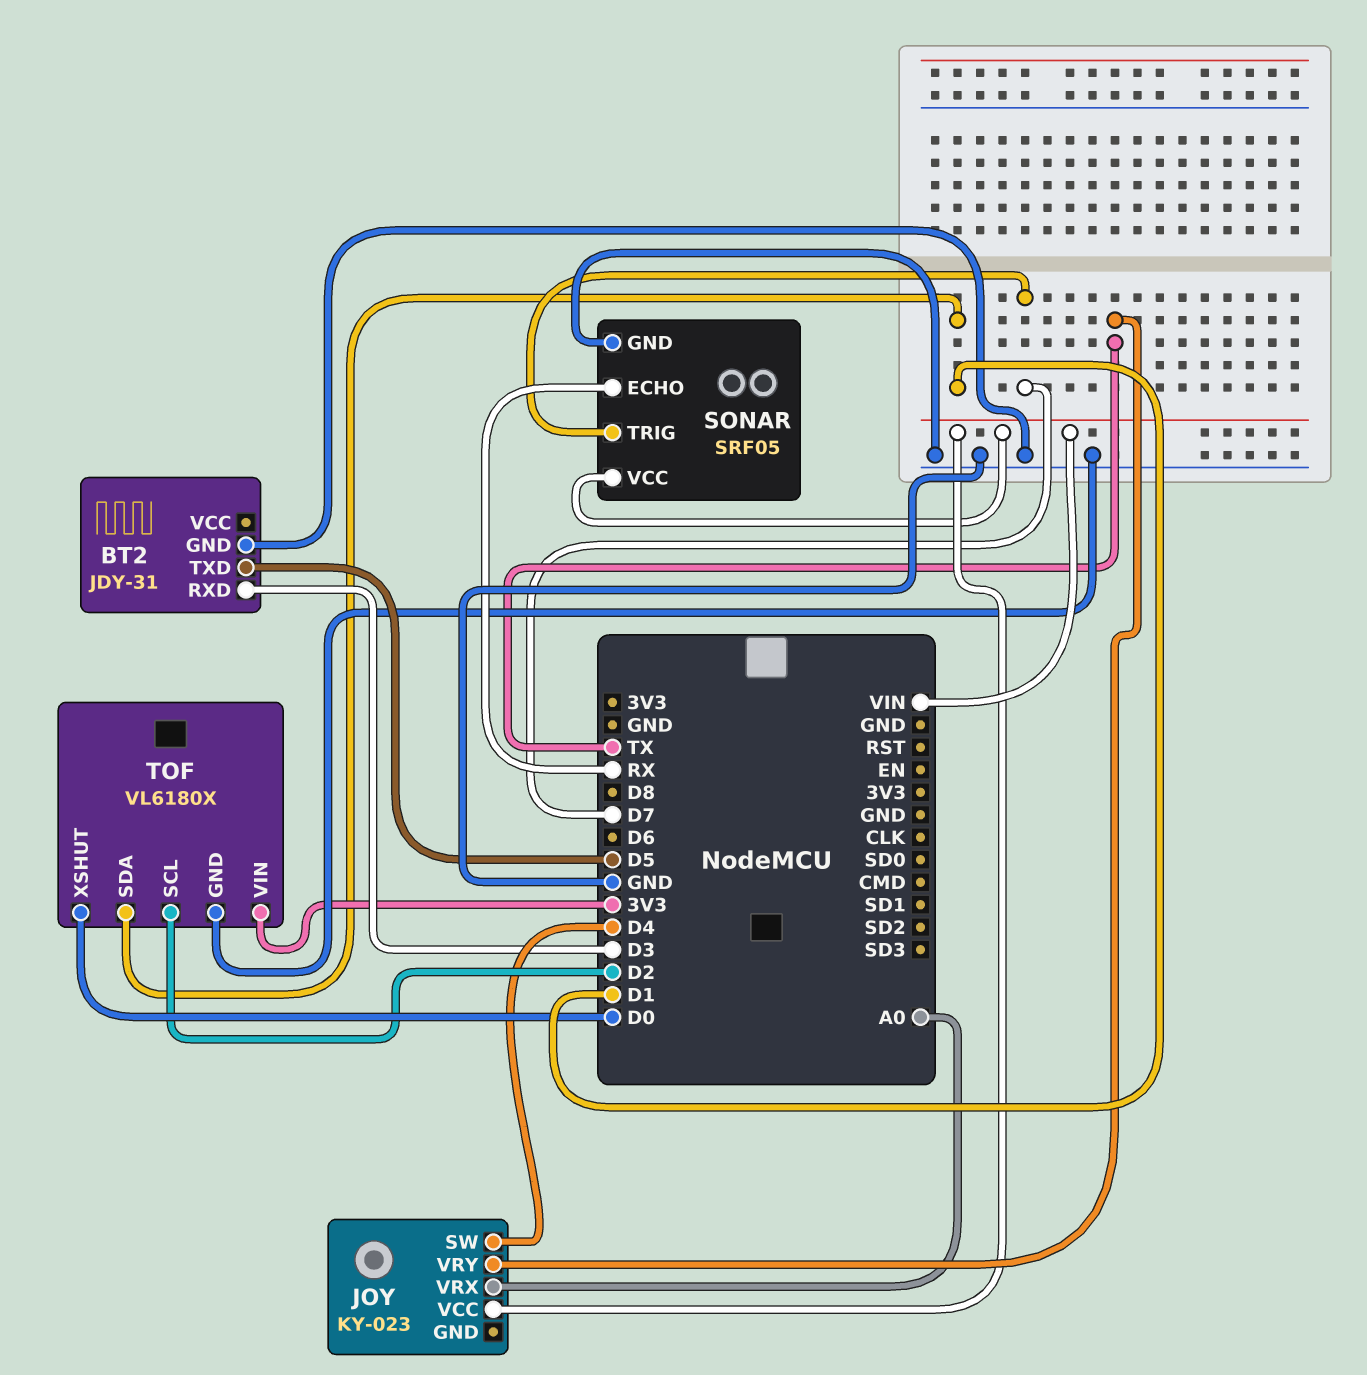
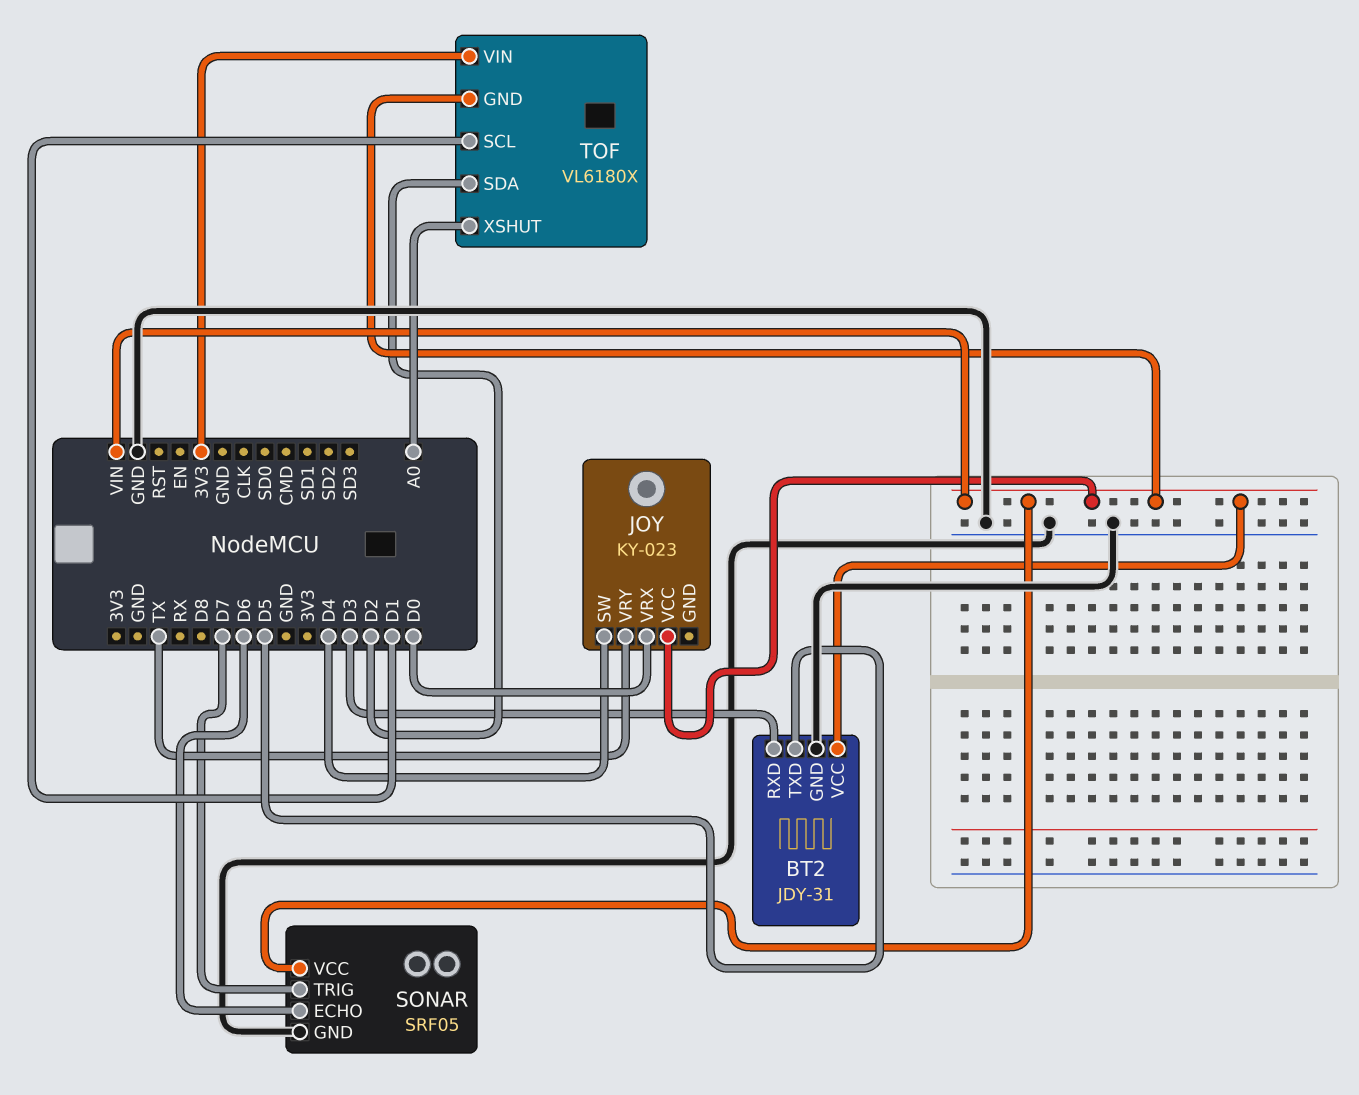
BT2 pin VCC: none -> VIN
JOY pin VRX: A0 -> D0
SONAR pin ECHO: RX -> D6
TOF pin GND: GND -> VIN
TOF pin SCL: D2 -> D1
TOF pin SDA: D1 -> D2
TOF pin XSHUT: D0 -> A0

